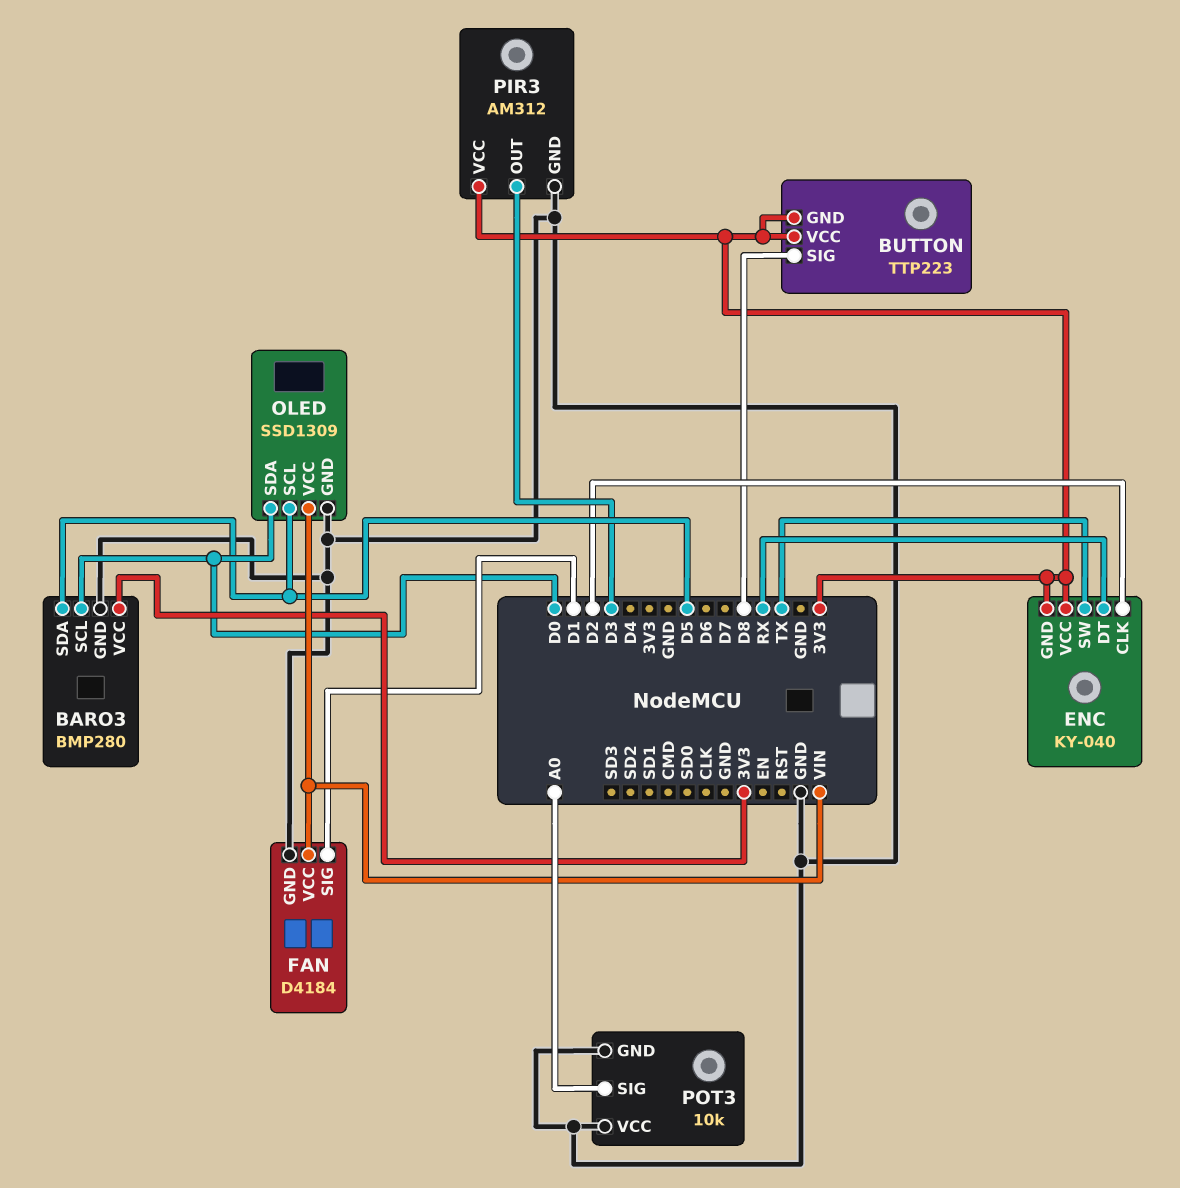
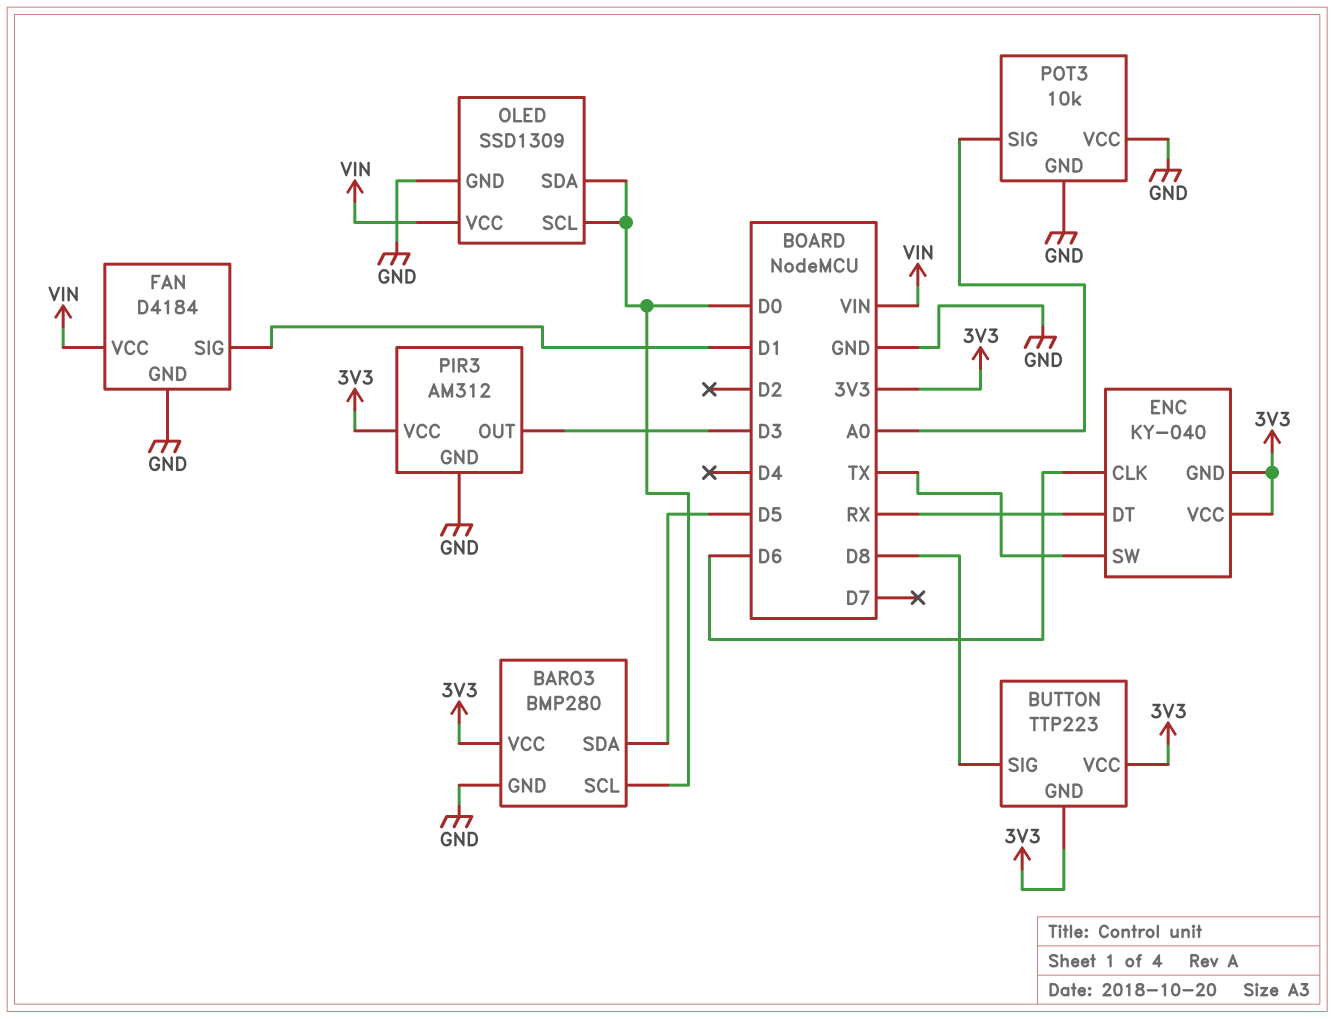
ENC pin CLK: D2 -> D6
OLED pin SCL: D5 -> D0

